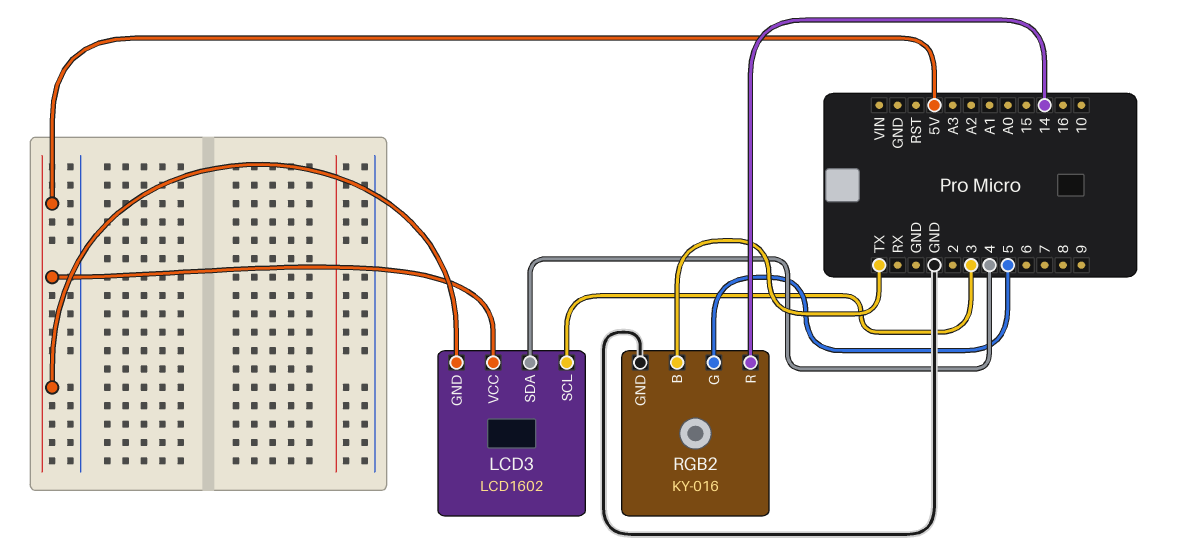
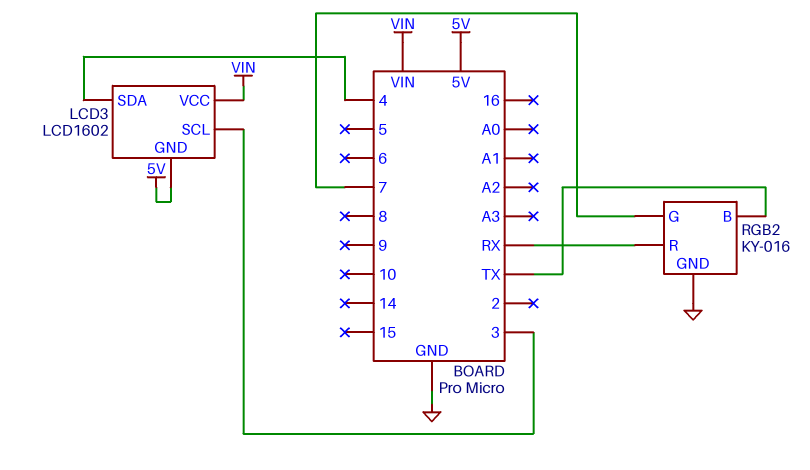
LCD3 pin VCC: 5V -> VIN
RGB2 pin G: 5 -> 7
RGB2 pin R: 14 -> RX

